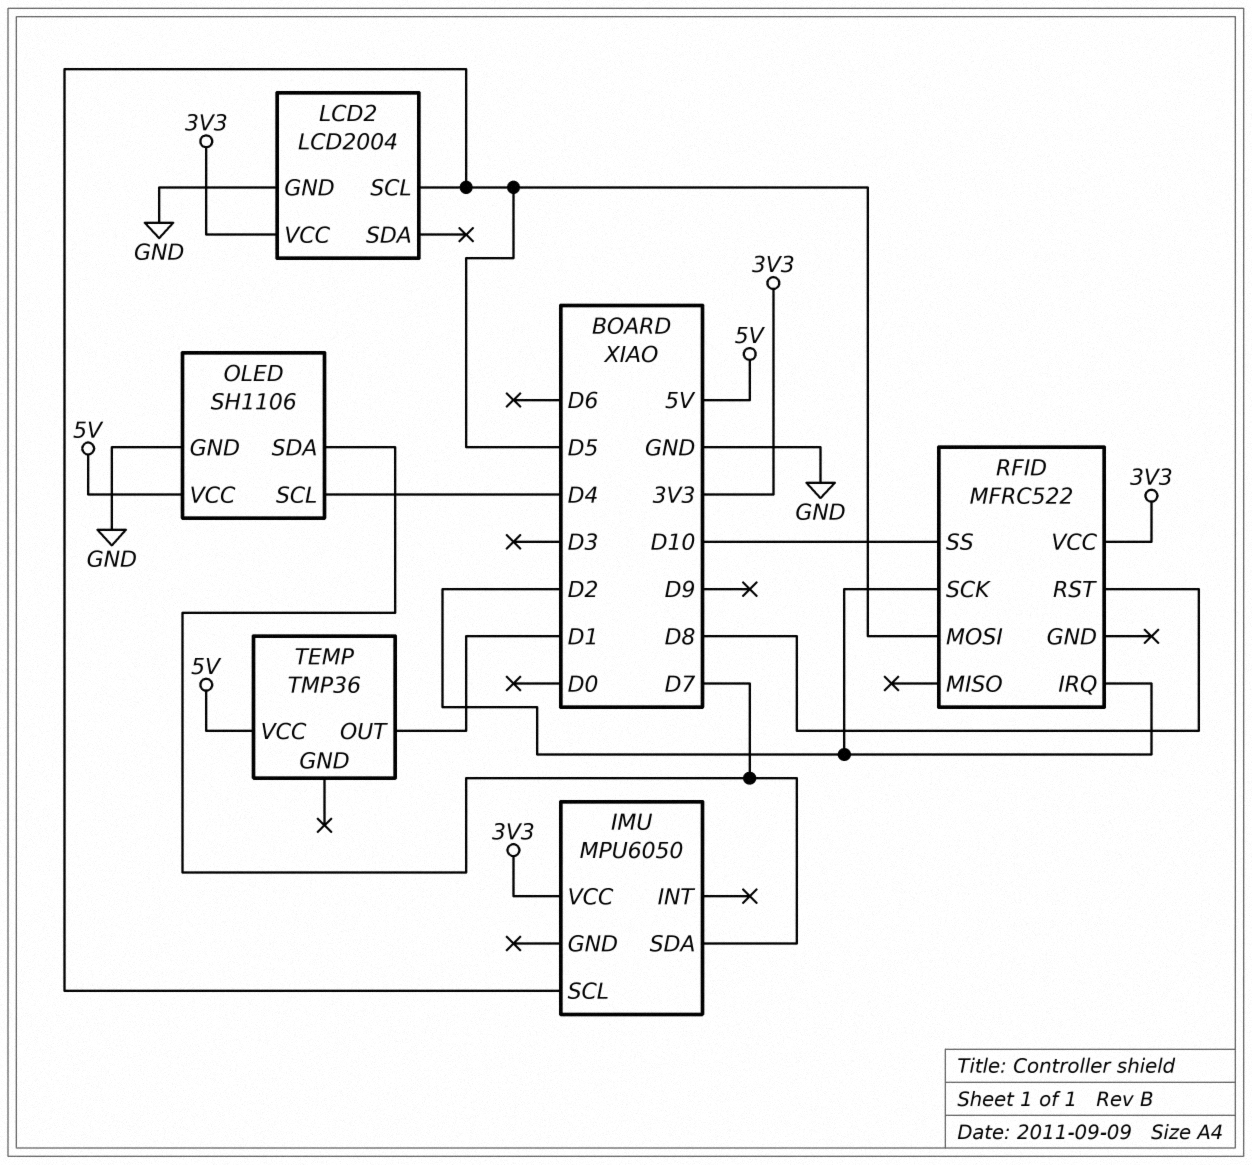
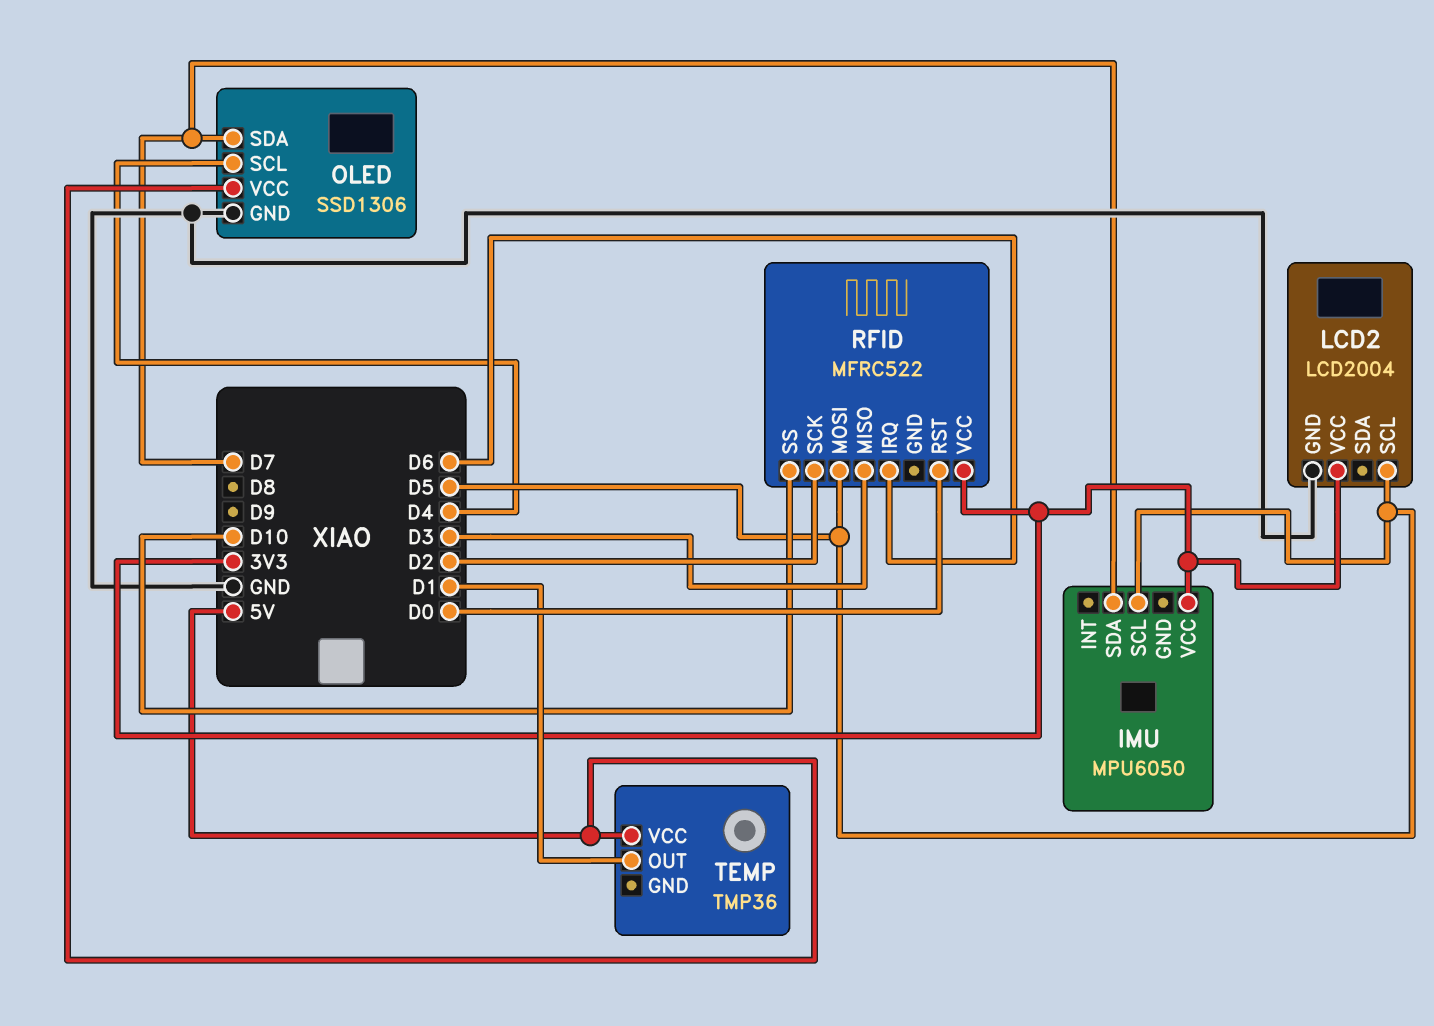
OLED: SH1106 -> SSD1306
RFID pin IRQ: D2 -> D6
RFID pin MISO: none -> D3
RFID pin RST: D8 -> D0

